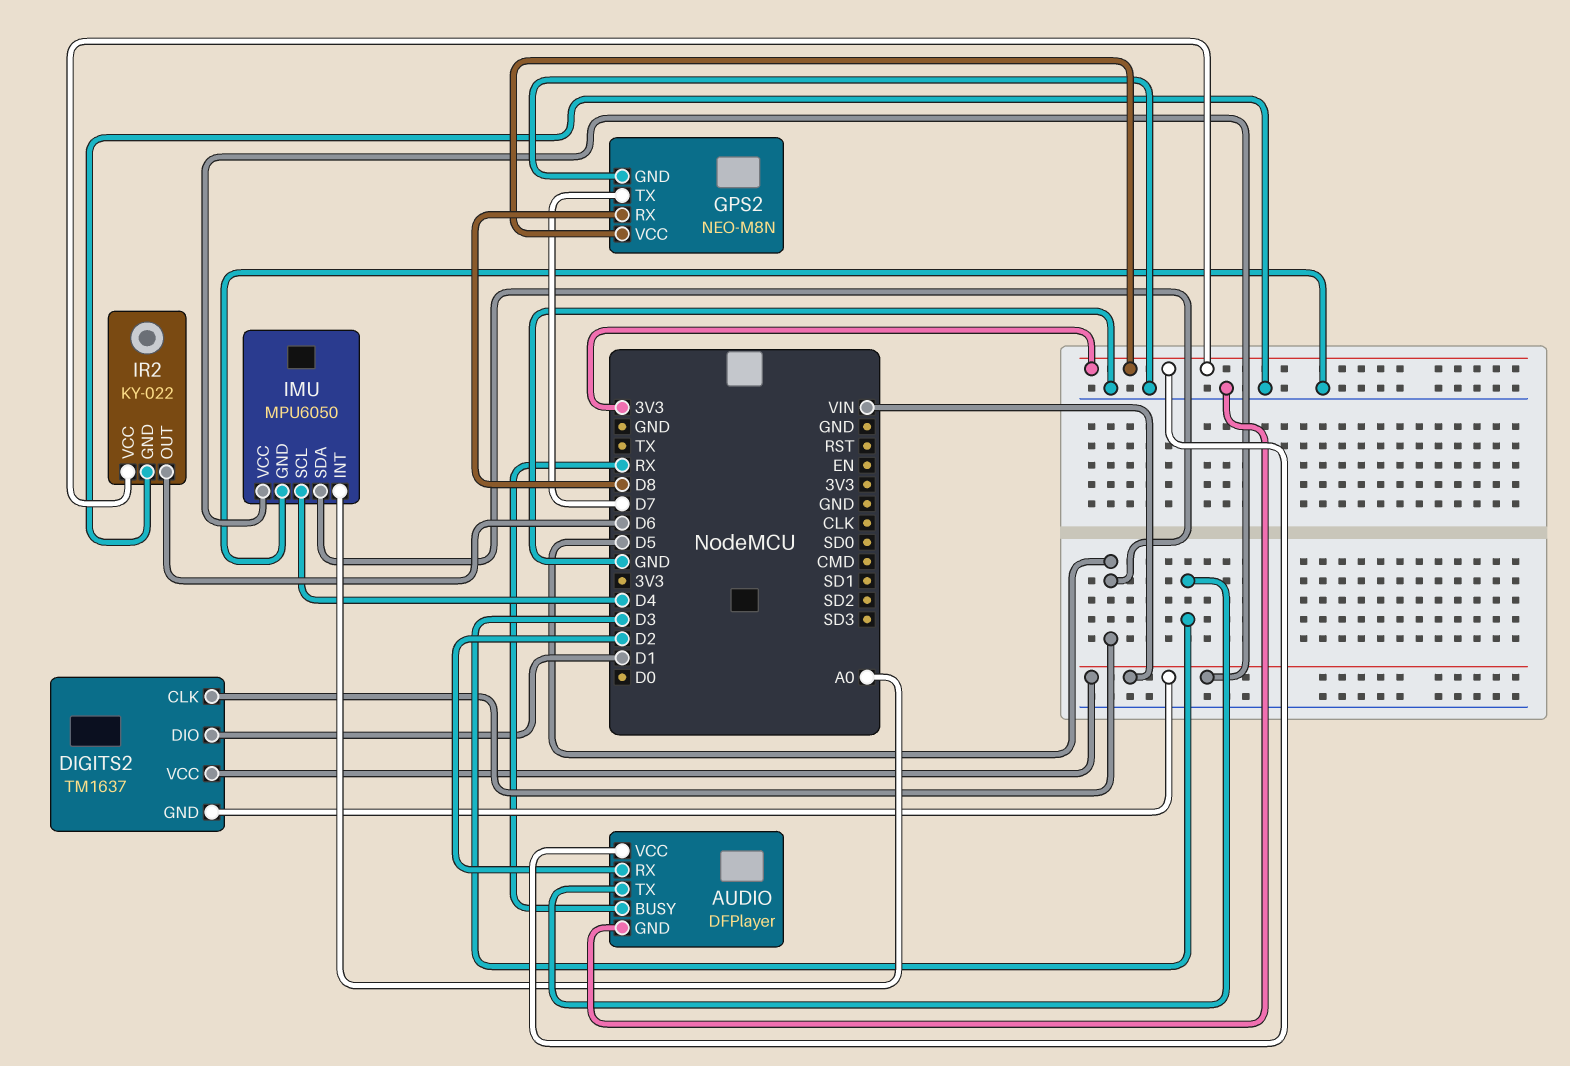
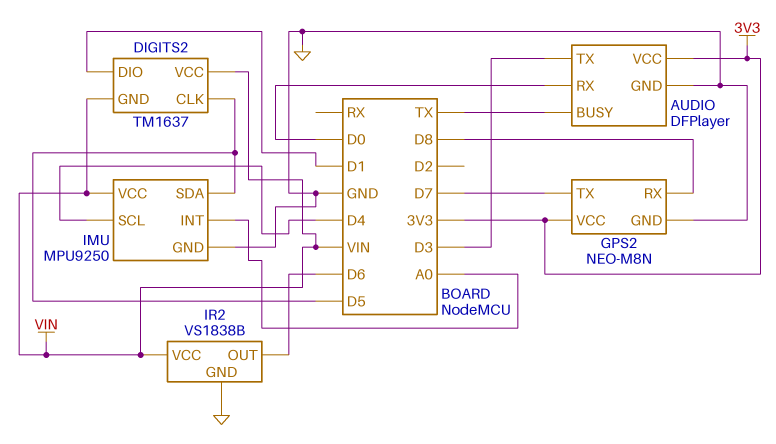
AUDIO pin BUSY: RX -> TX
AUDIO pin RX: D2 -> D0
IMU: MPU6050 -> MPU9250
IR2: KY-022 -> VS1838B
IR2 pin VCC: 3V3 -> VIN

